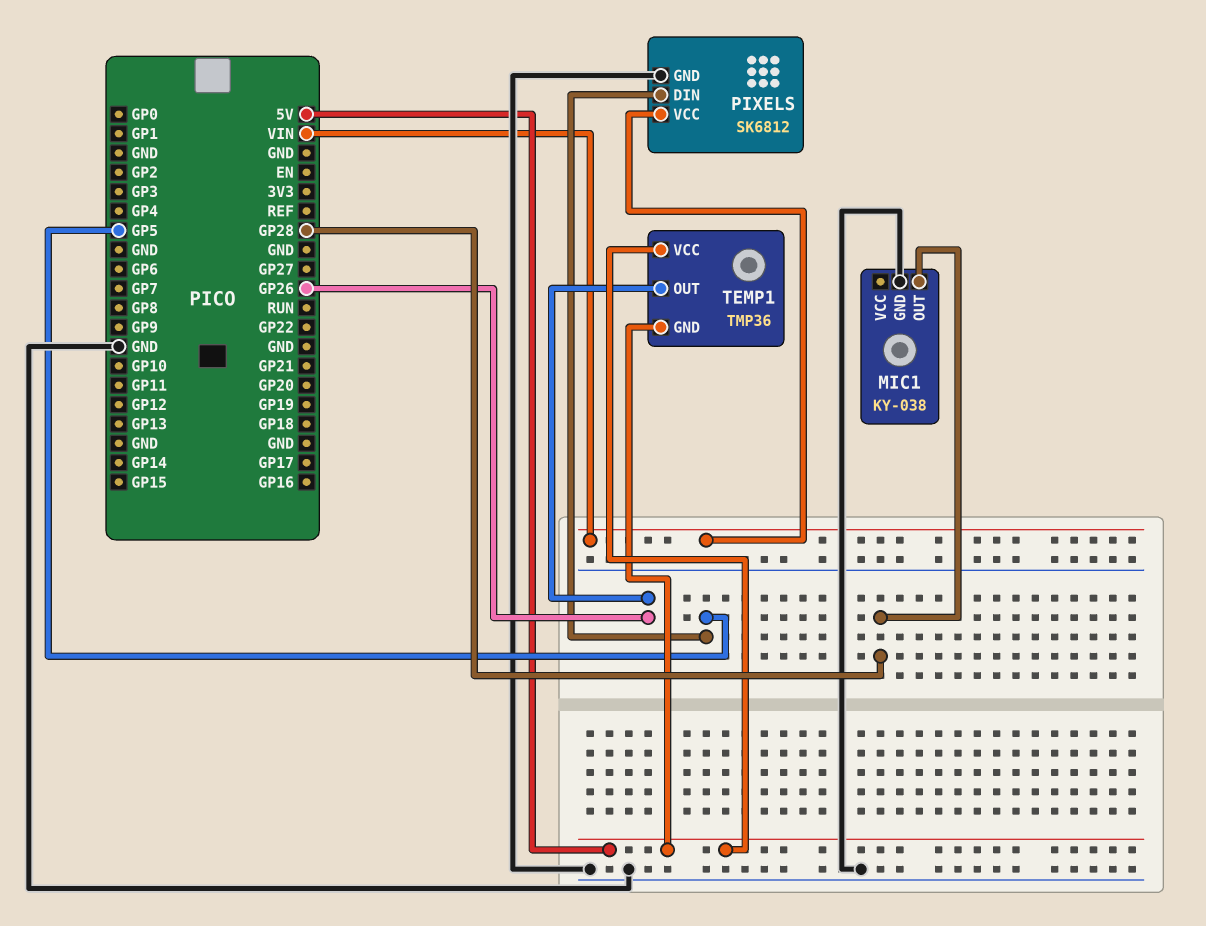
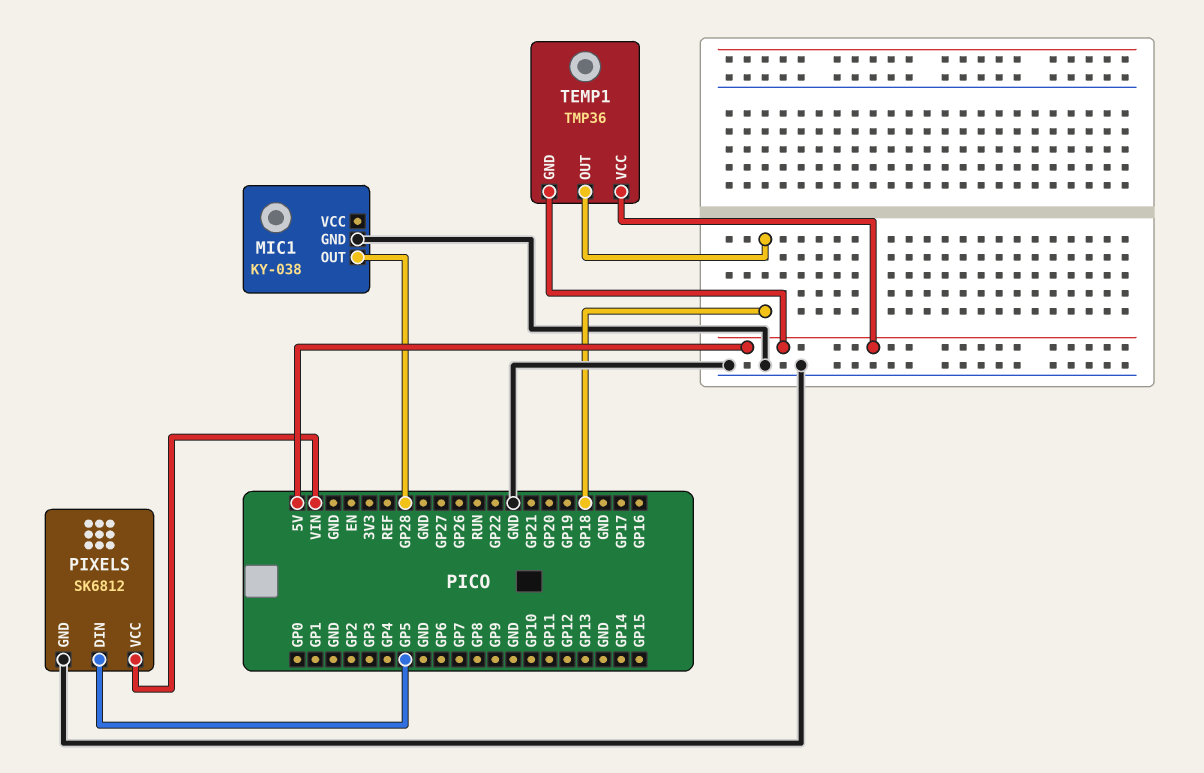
TEMP1 pin OUT: GP26 -> GP18

